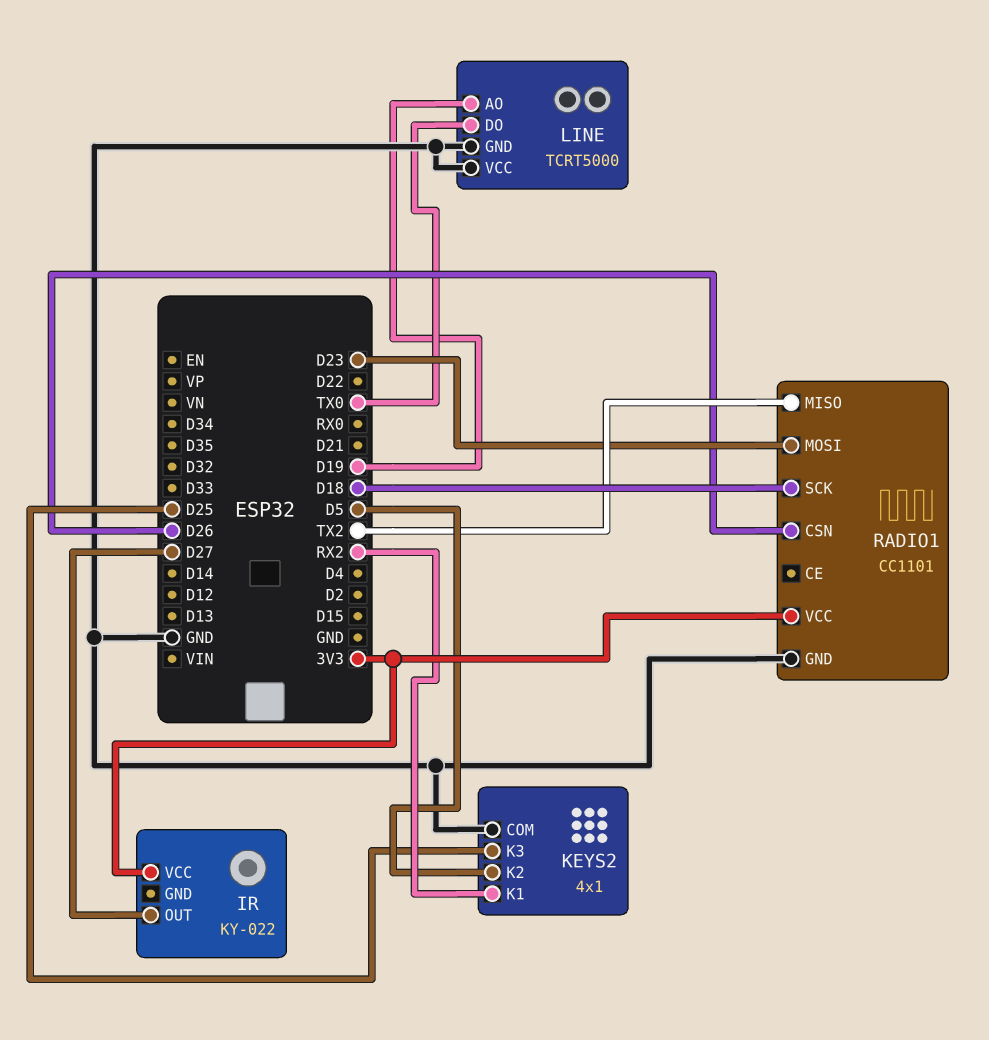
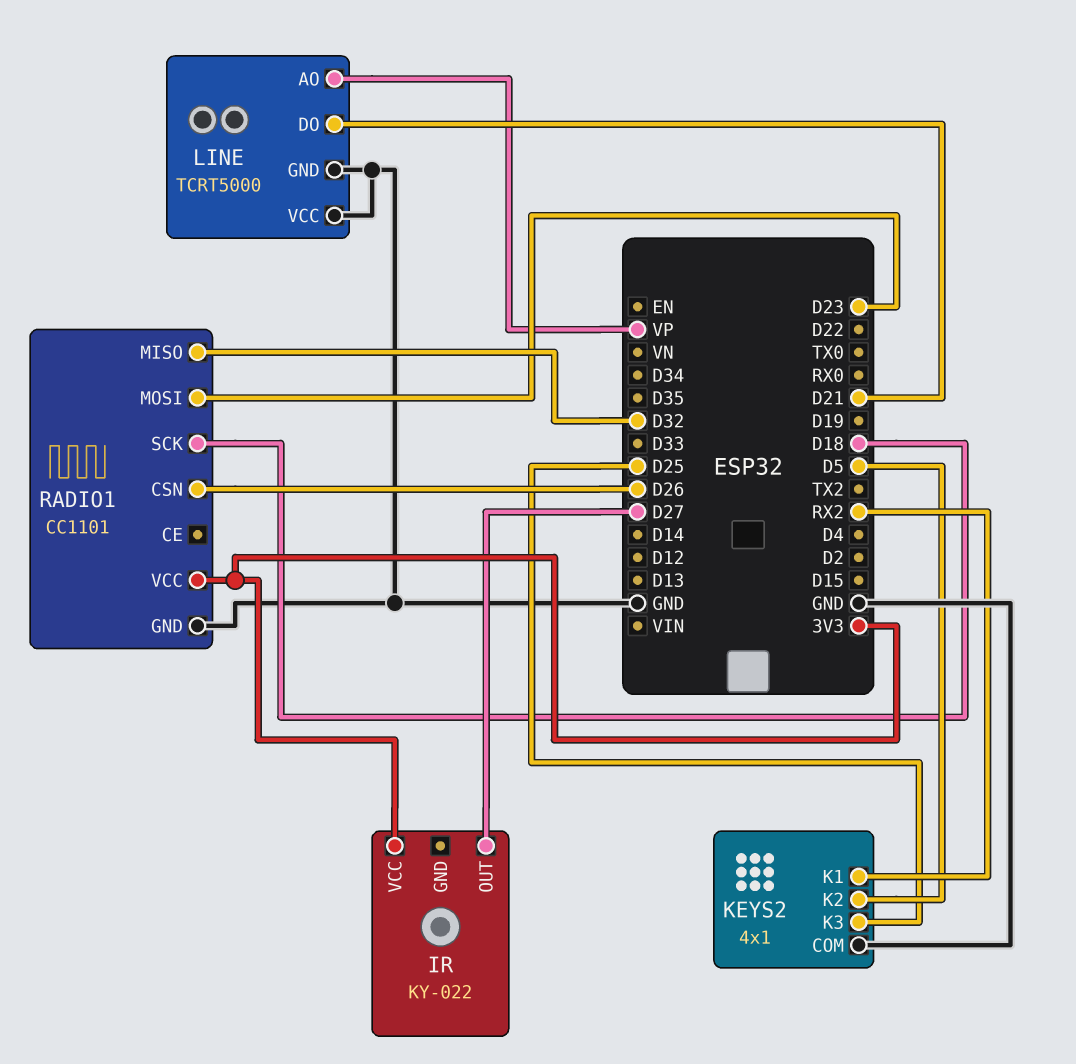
LINE pin AO: D19 -> VP
LINE pin DO: TX0 -> D21
RADIO1 pin MISO: TX2 -> D32

